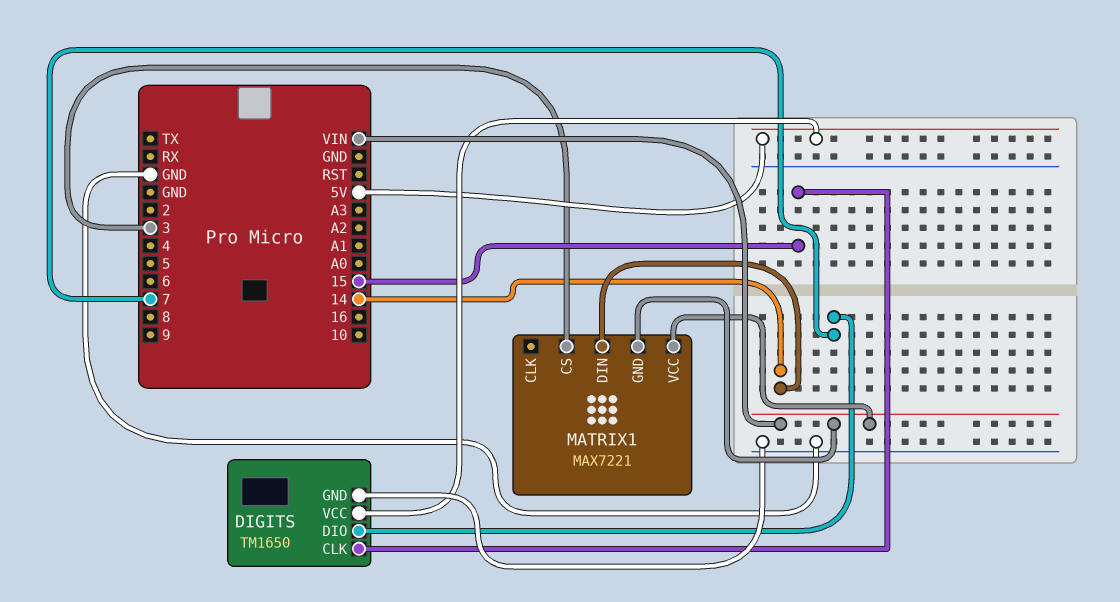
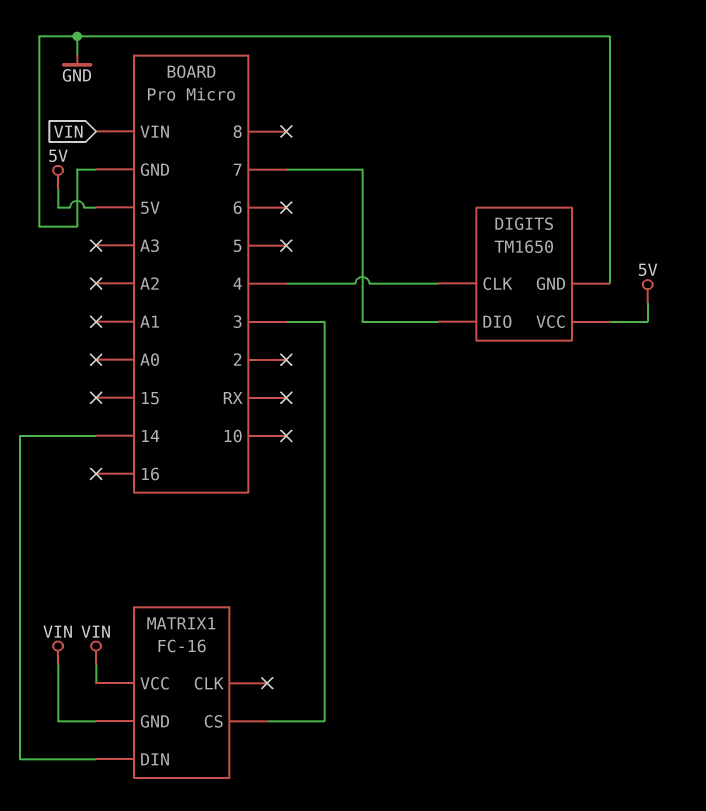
DIGITS pin CLK: 15 -> 4
MATRIX1: MAX7221 -> FC-16

